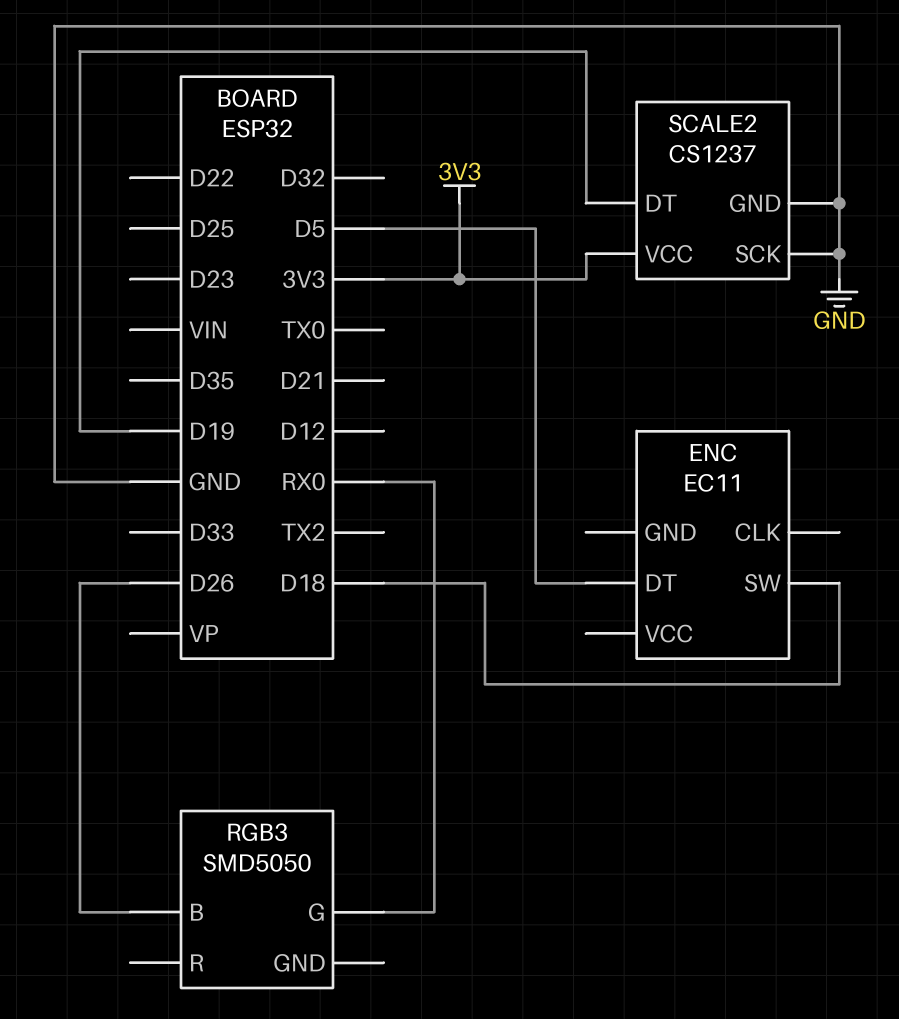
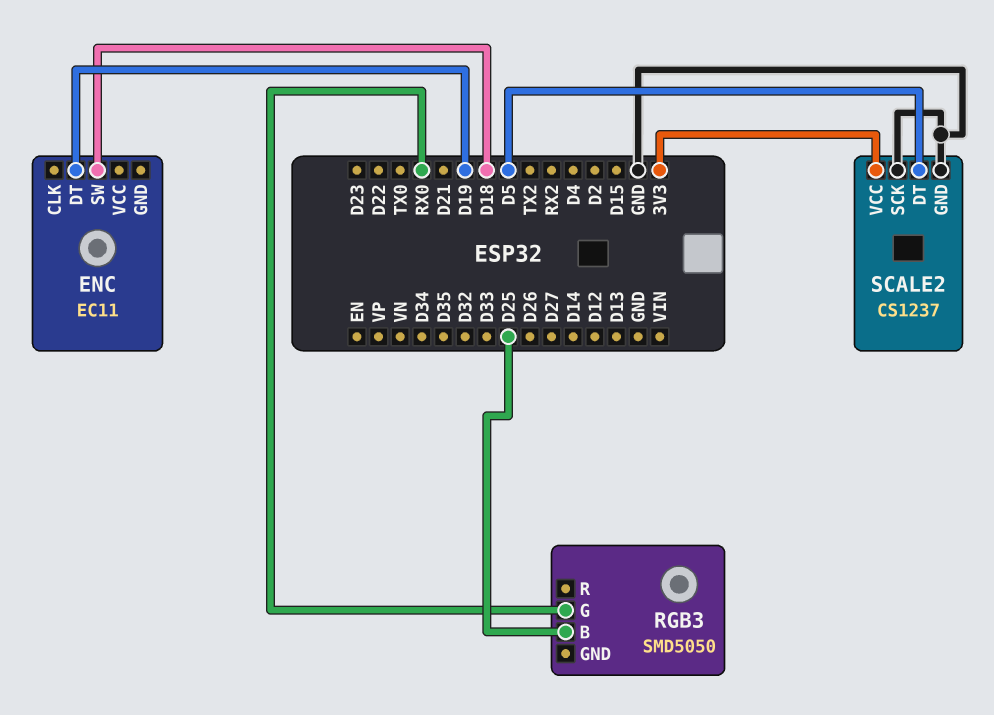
ENC pin DT: D5 -> D19
RGB3 pin B: D26 -> D25
SCALE2 pin DT: D19 -> D5

